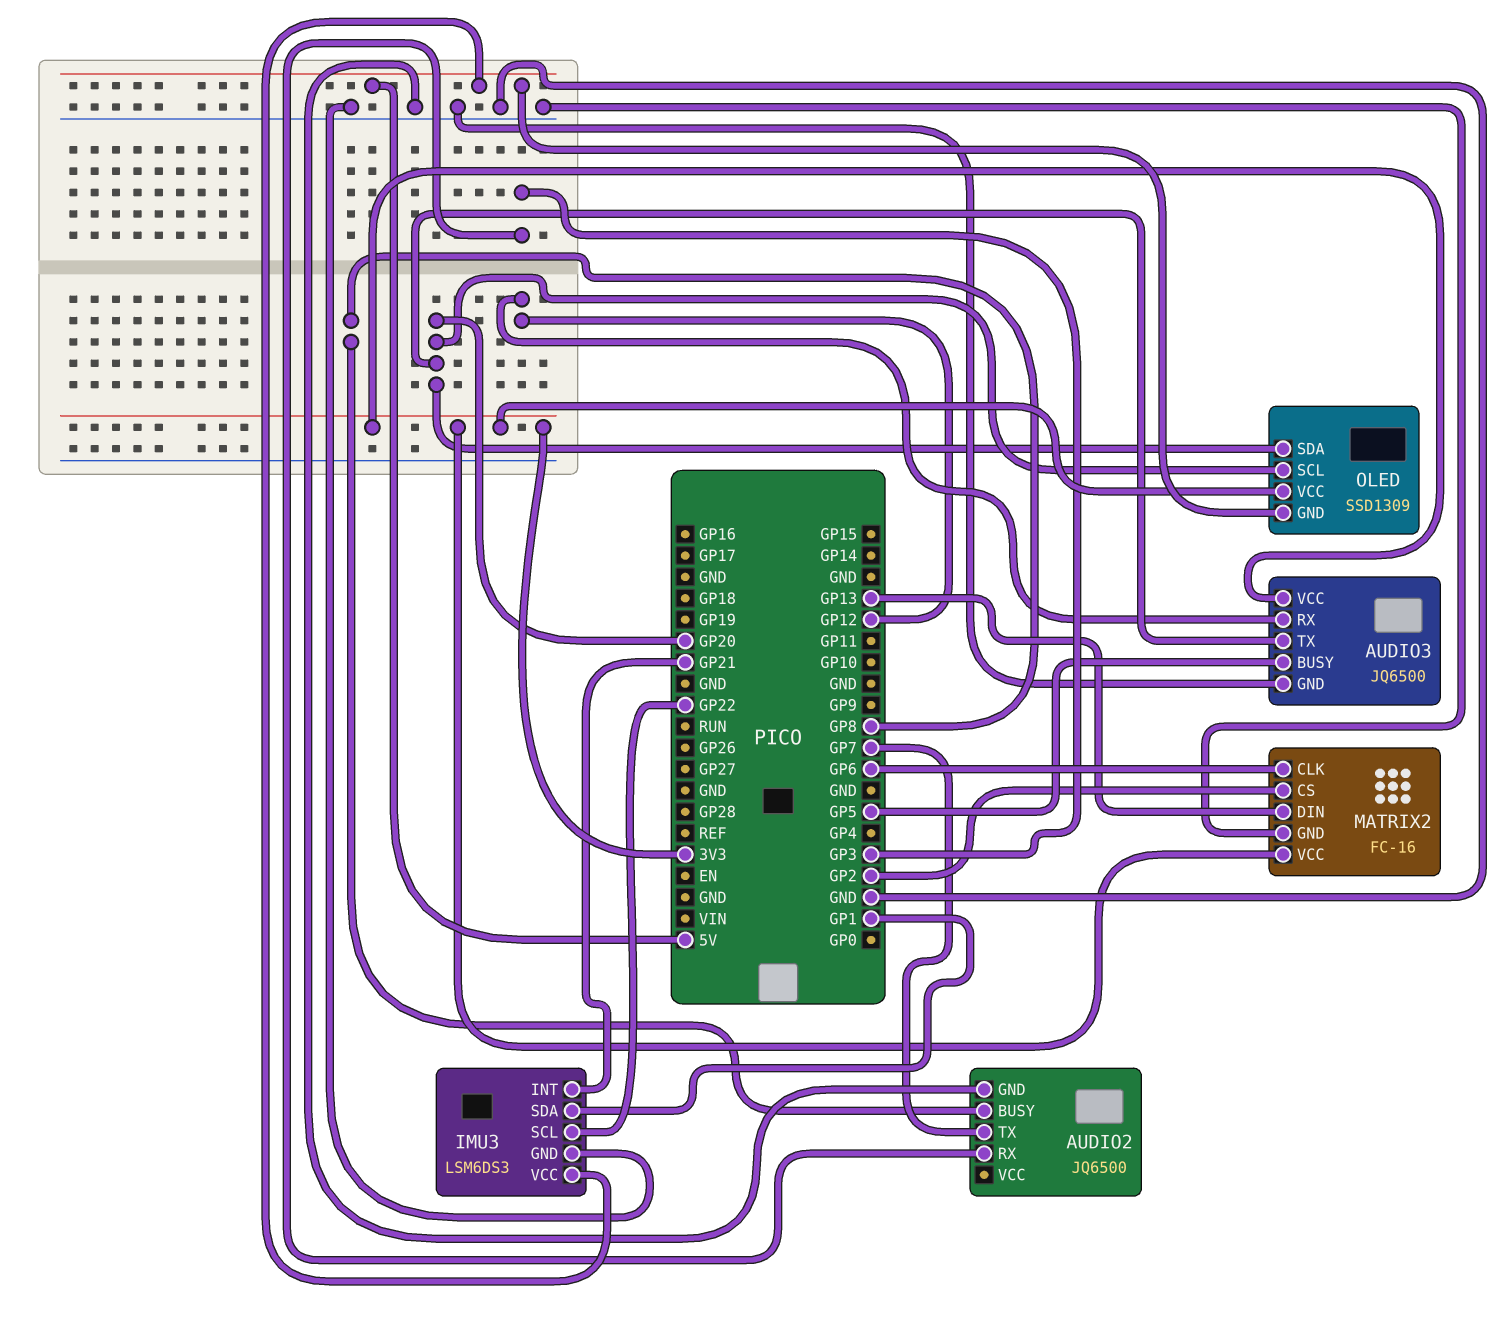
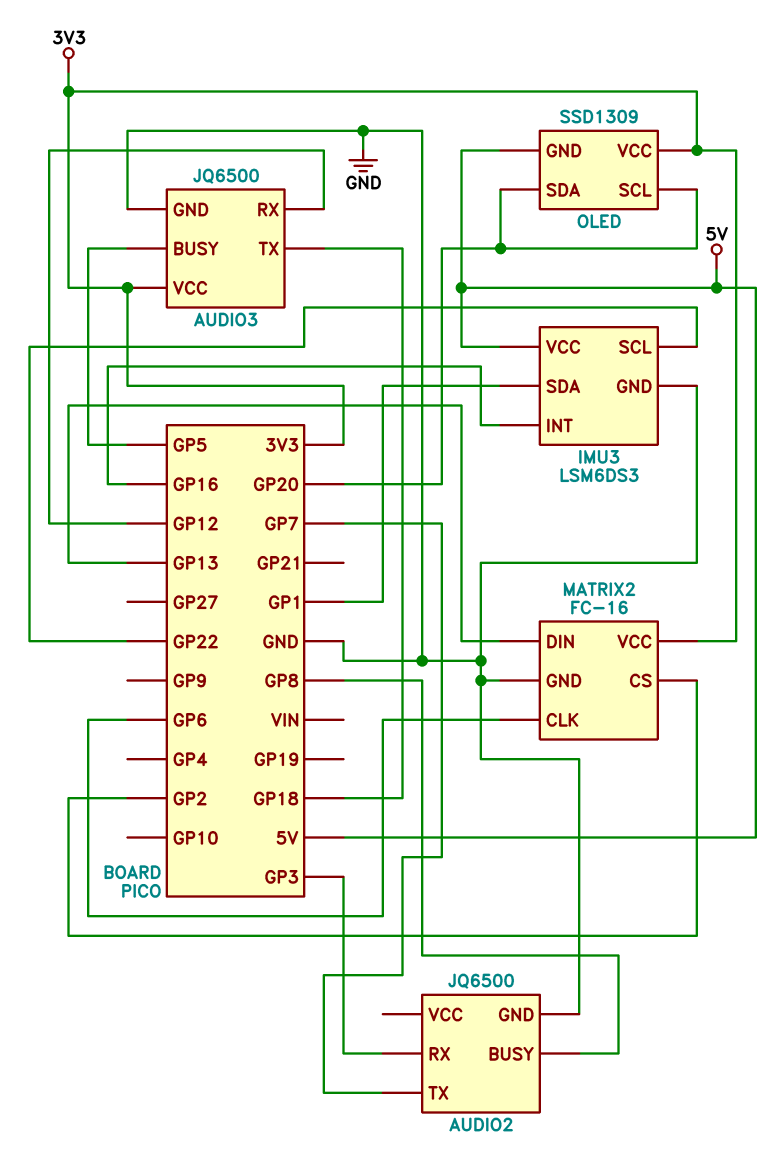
AUDIO3 pin TX: GP20 -> GP18
IMU3 pin INT: GP21 -> GP16

